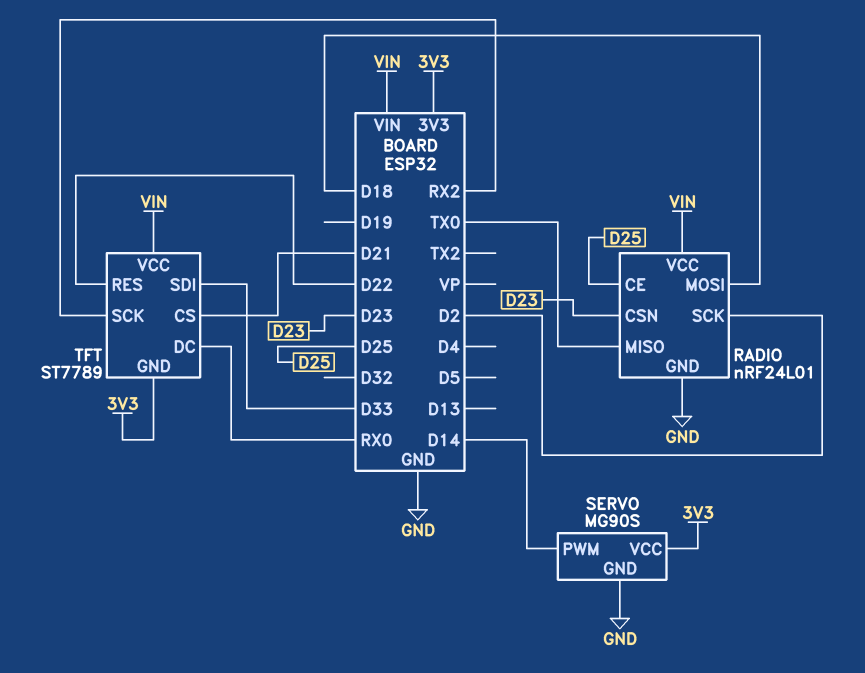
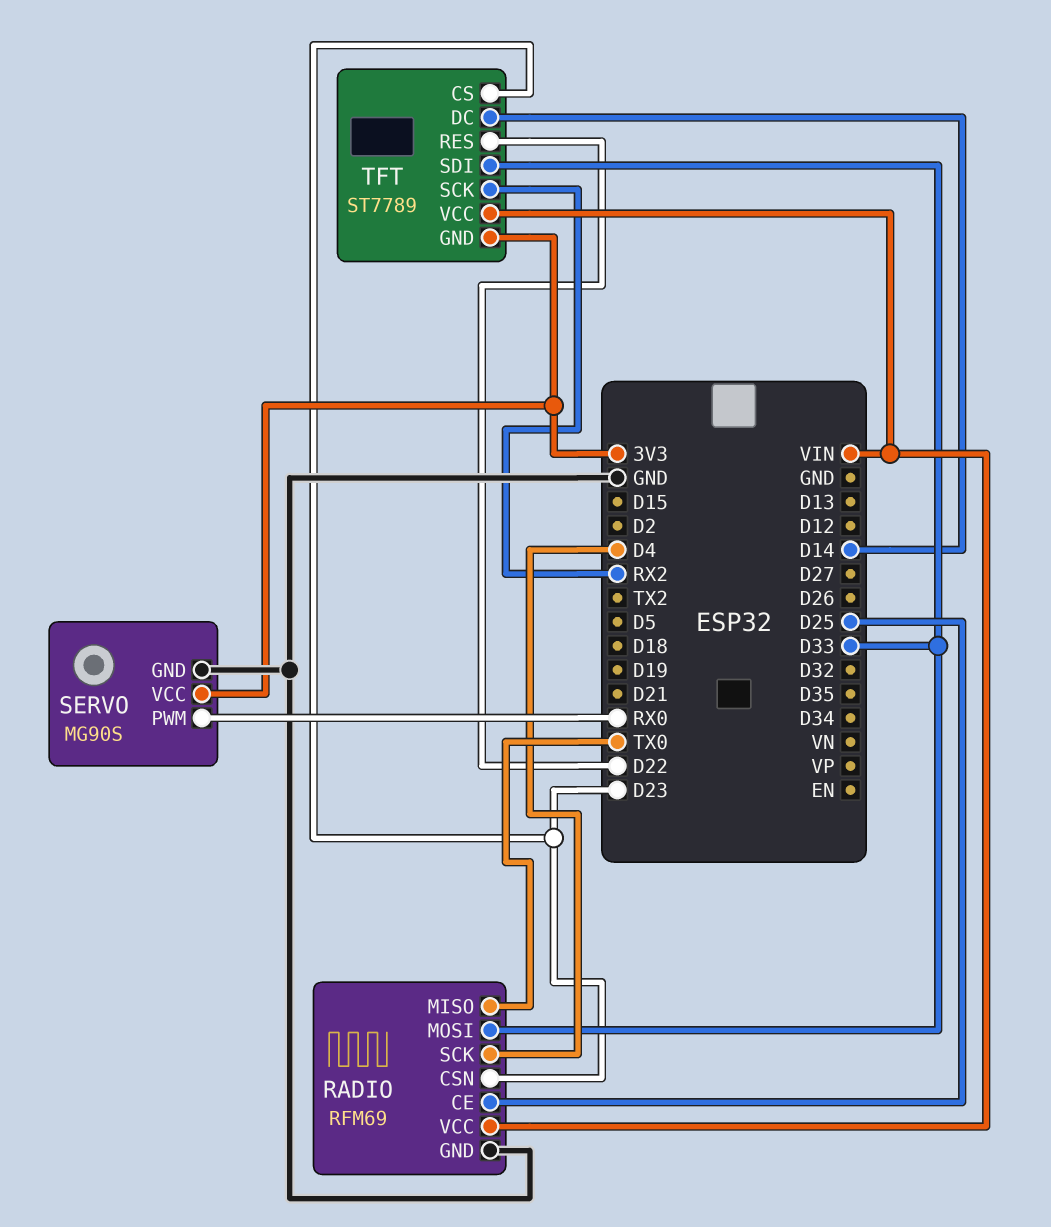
RADIO: nRF24L01 -> RFM69
RADIO pin MOSI: D18 -> D33
RADIO pin SCK: D2 -> D4
SERVO pin PWM: D14 -> RX0
TFT pin CS: D21 -> D23
TFT pin DC: RX0 -> D14

